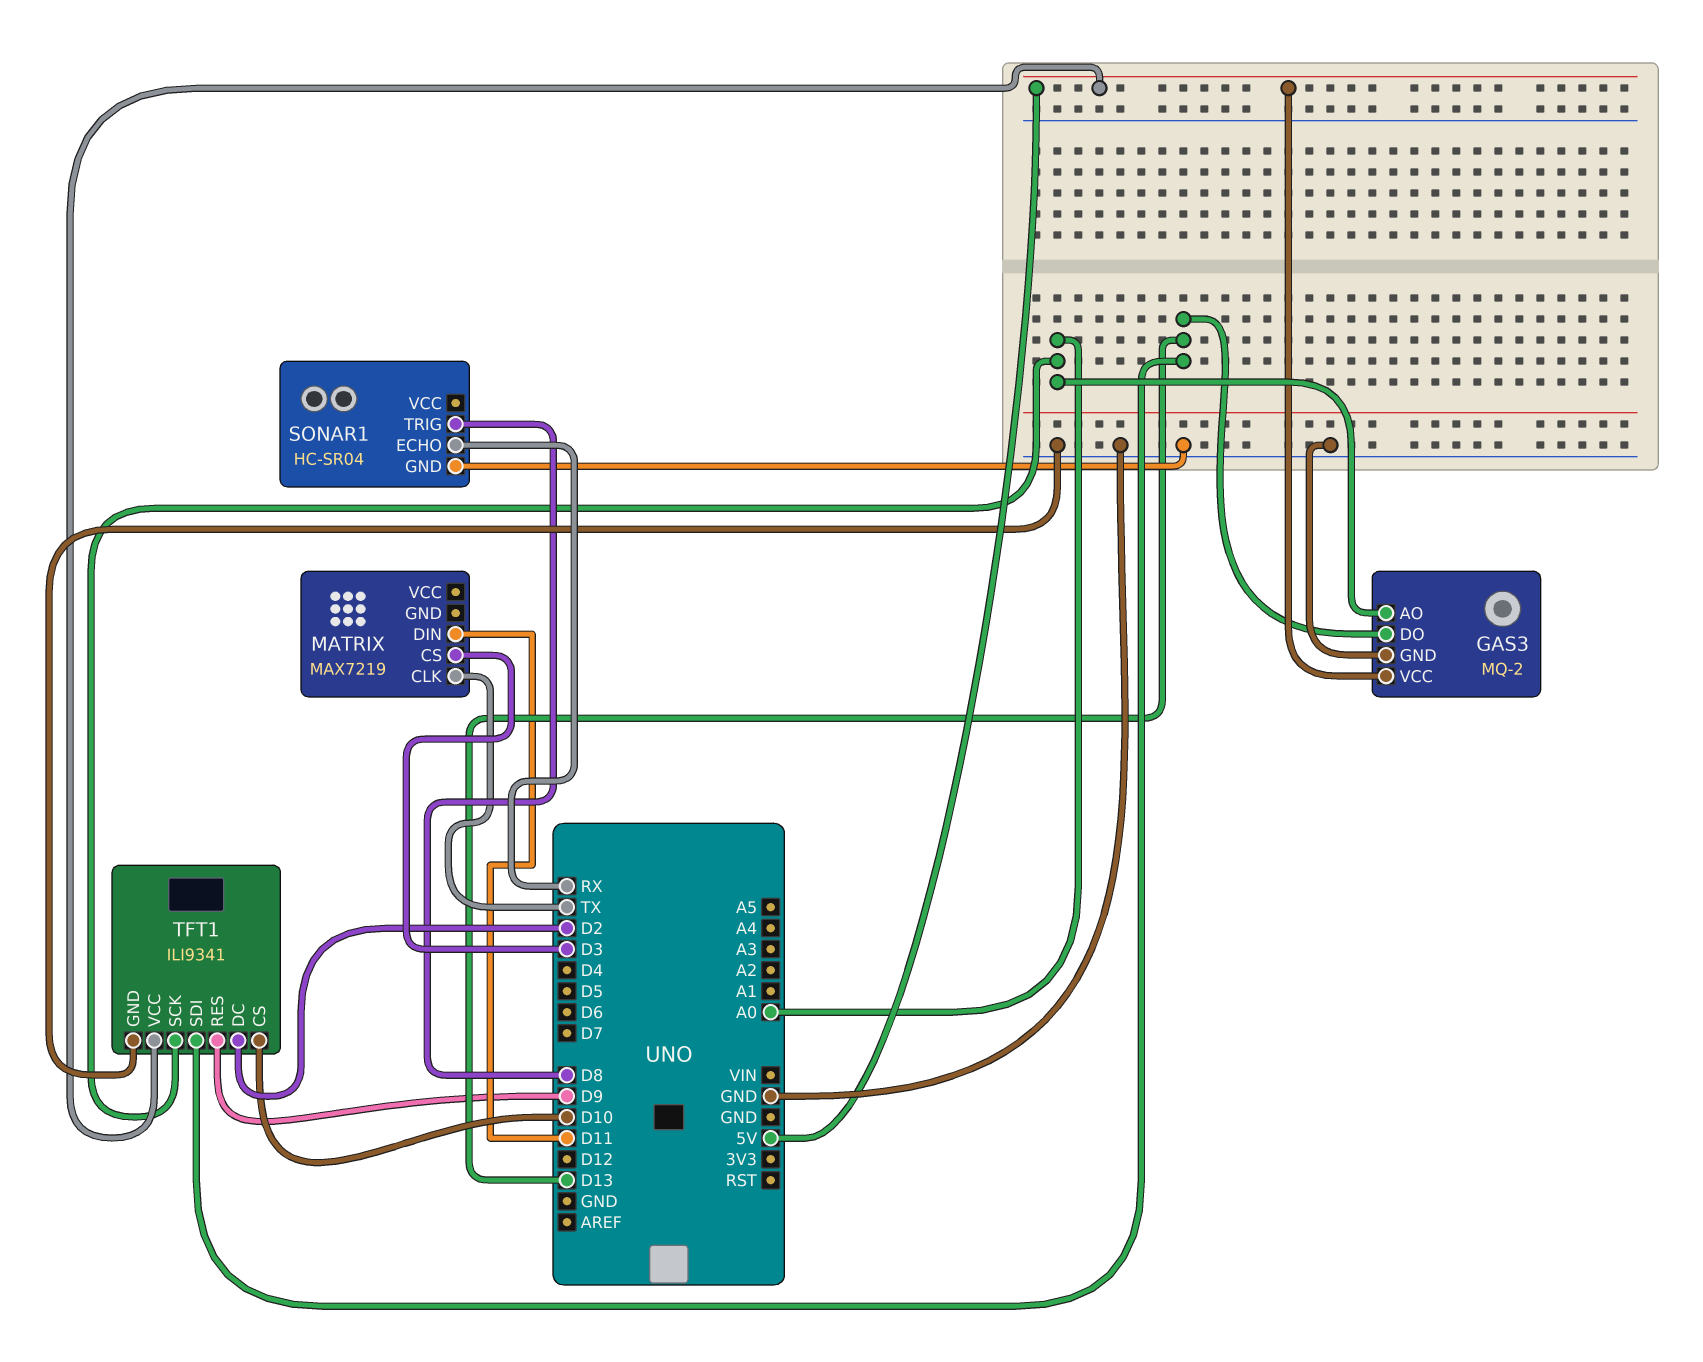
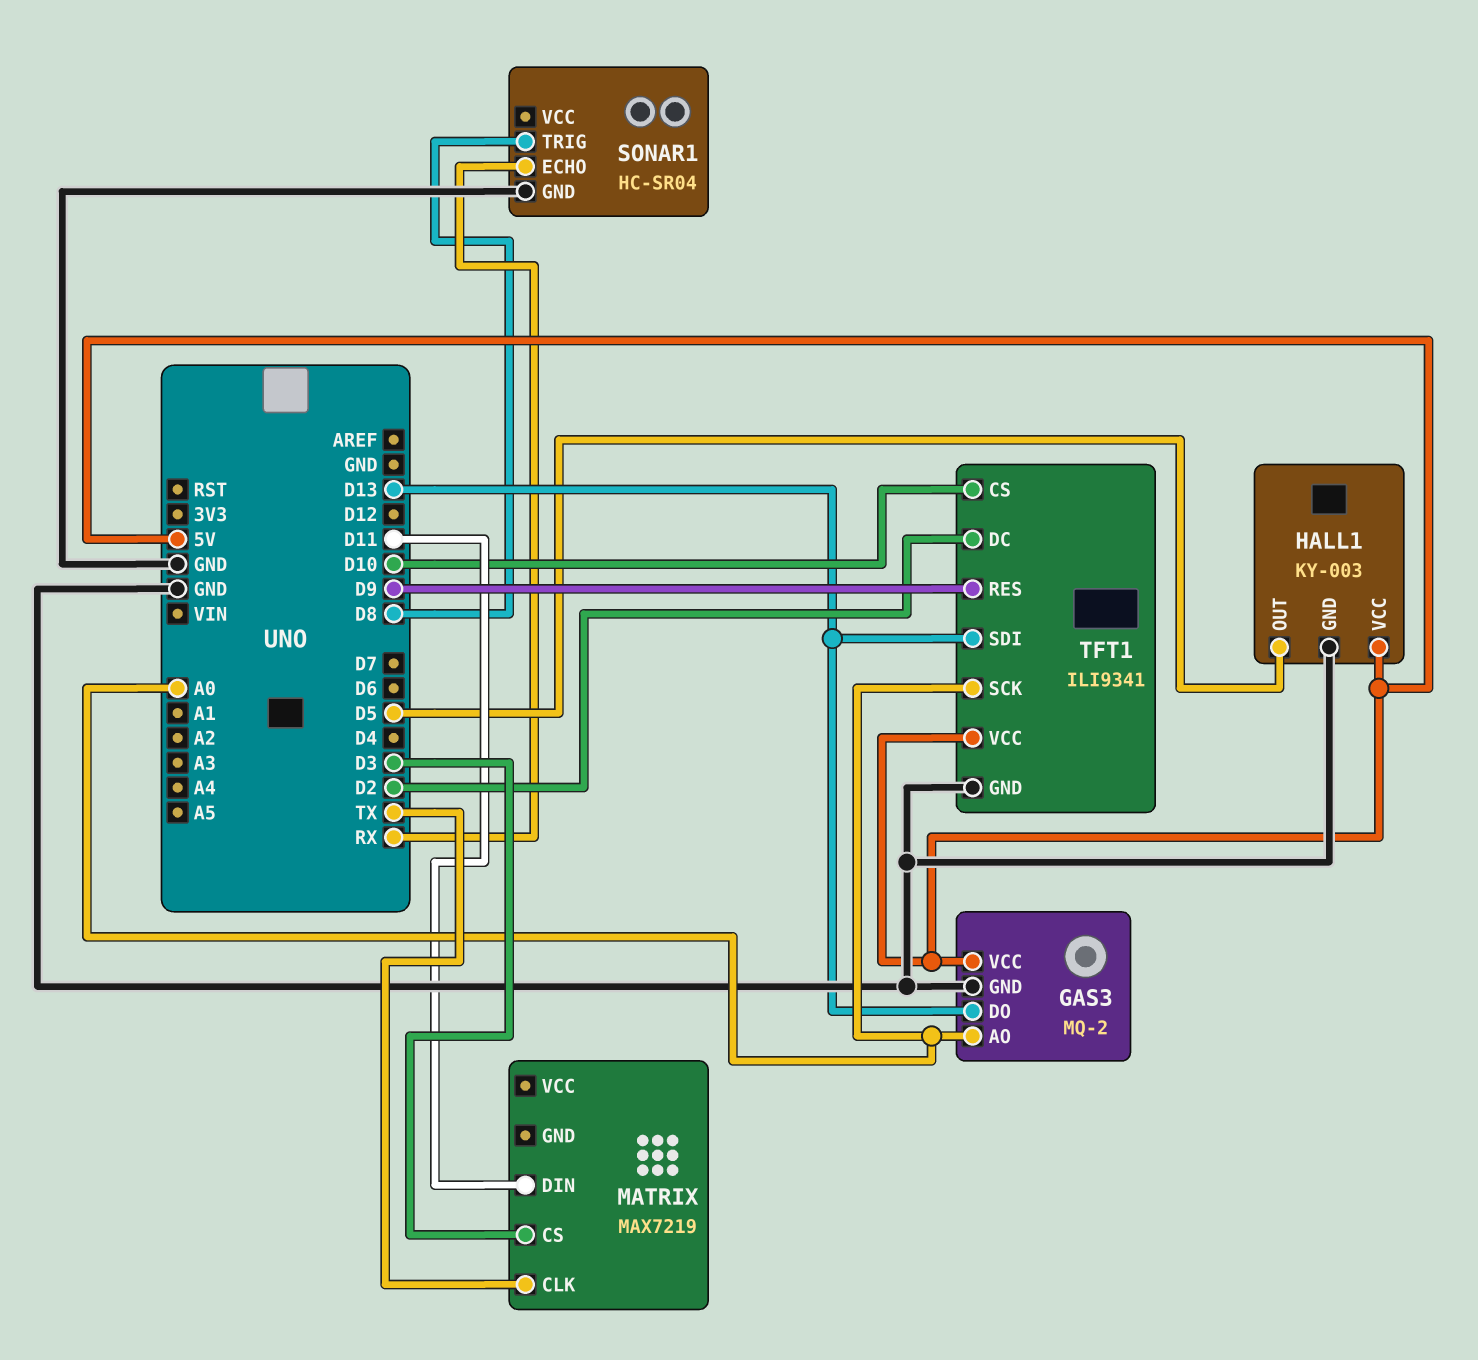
HALL1: none -> KY-003
HALL1 pin GND: none -> GND
HALL1 pin OUT: none -> D5
HALL1 pin VCC: none -> 5V

